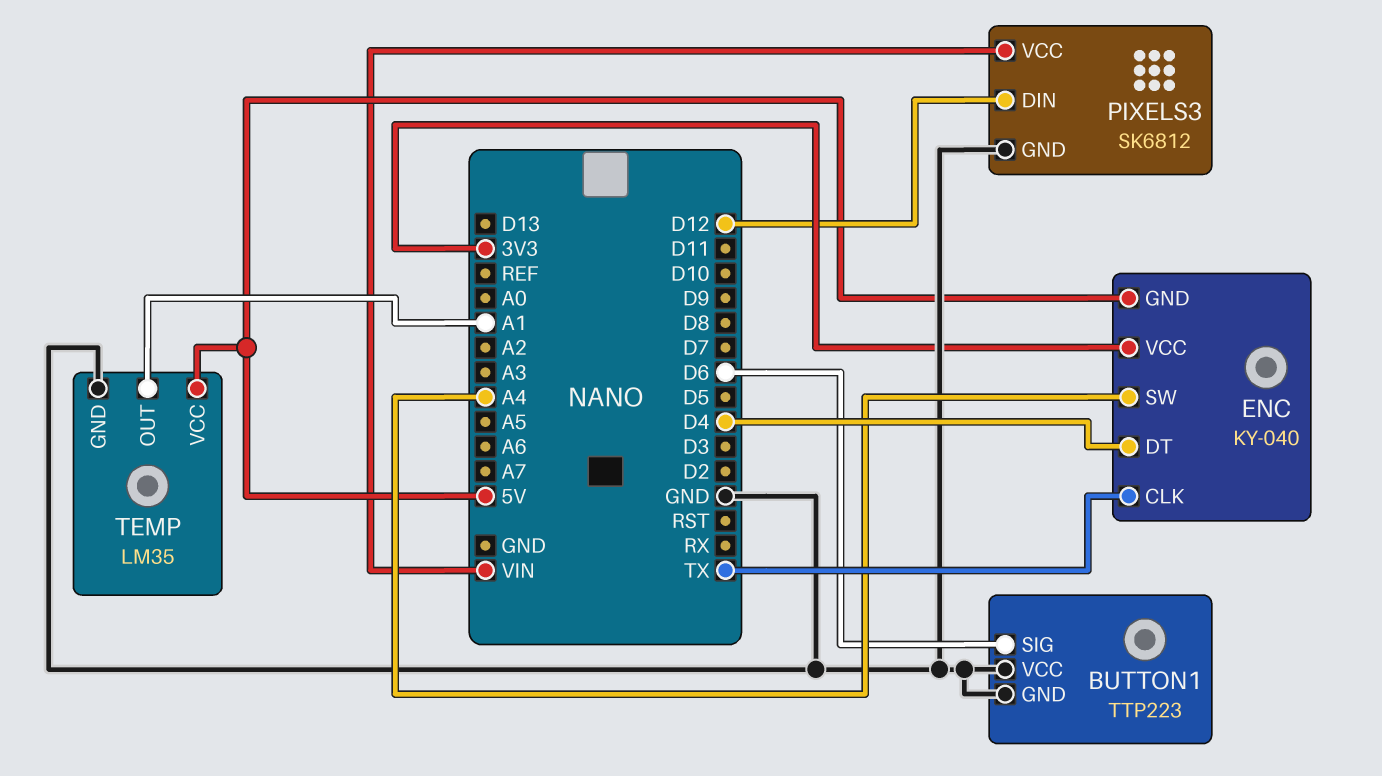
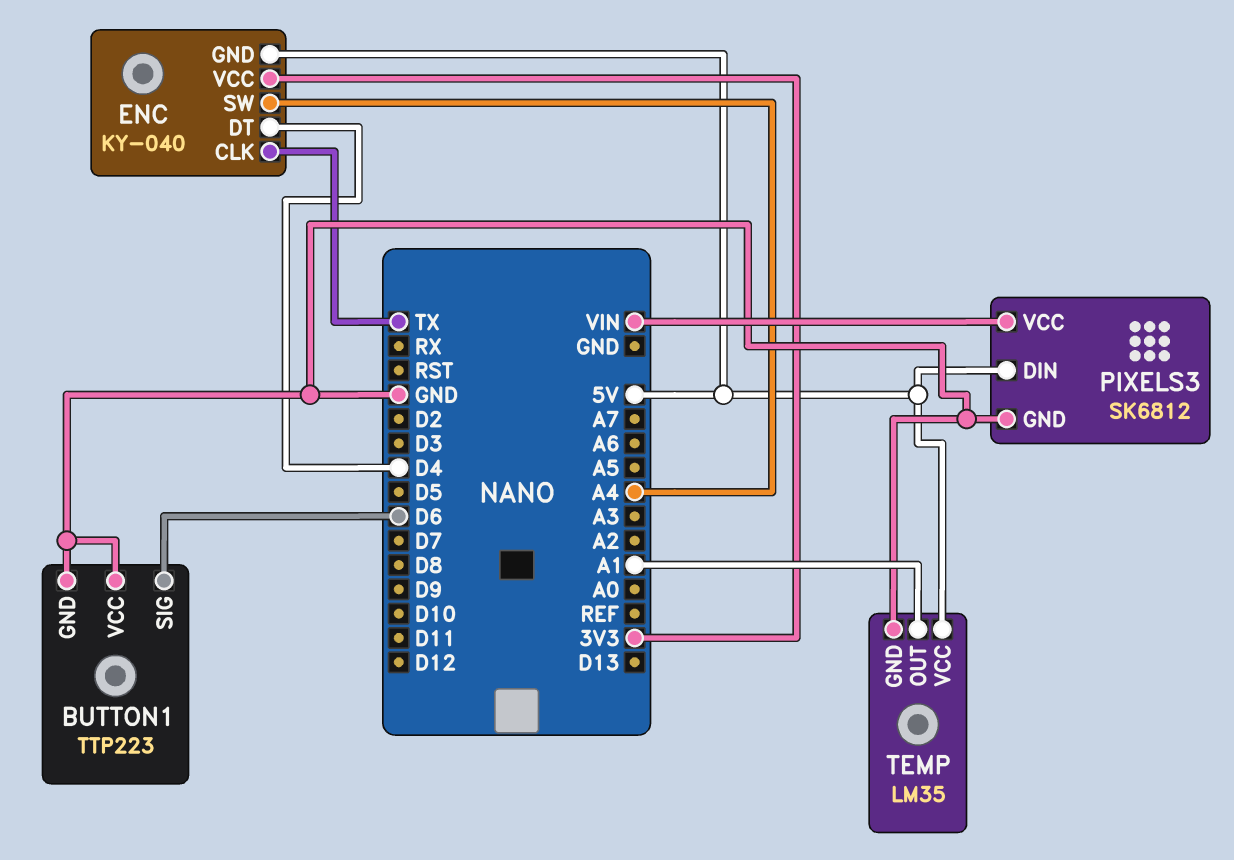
PIXELS3 pin DIN: D12 -> 5V

